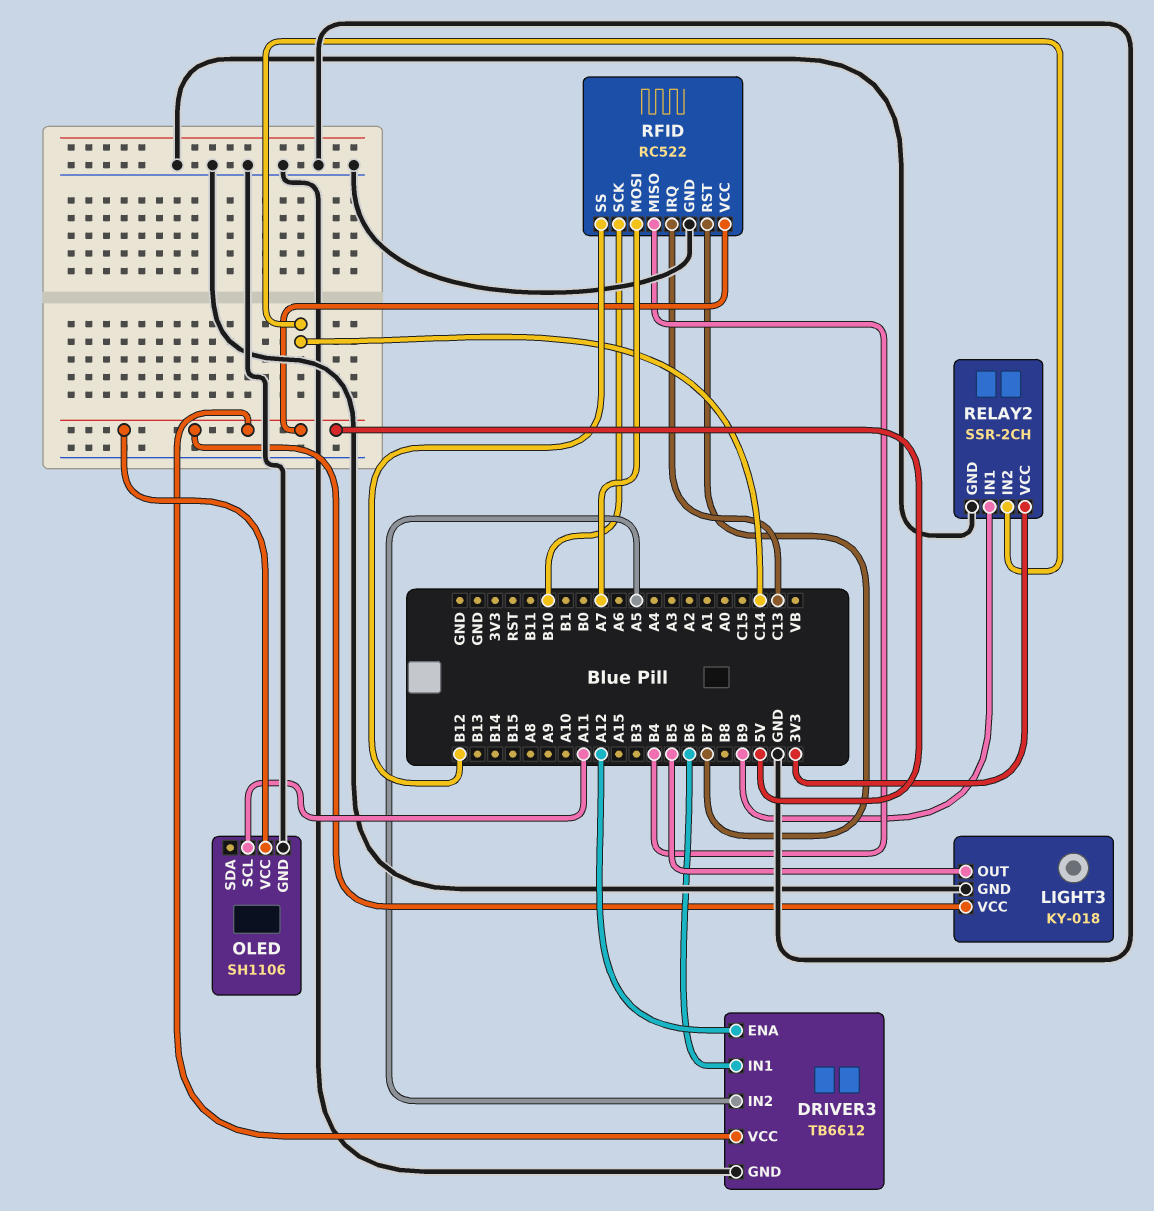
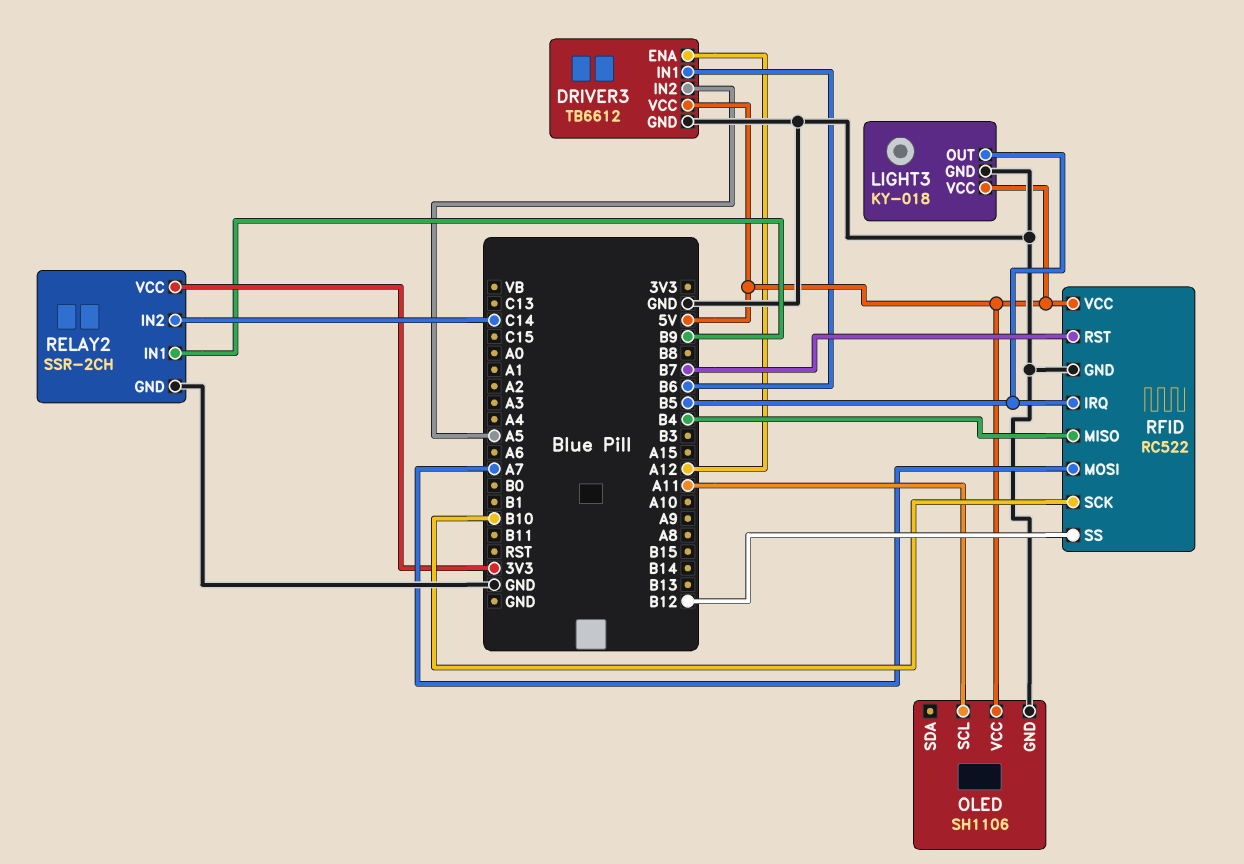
RFID pin IRQ: C13 -> B5

